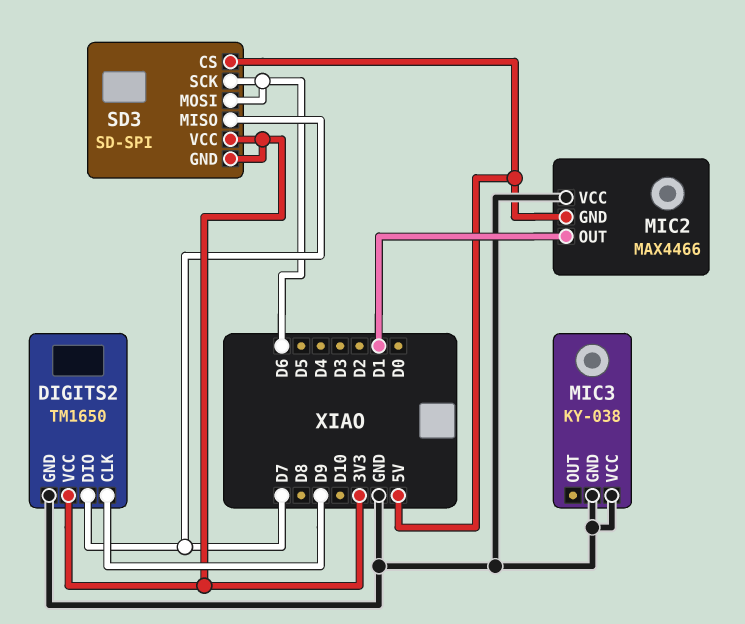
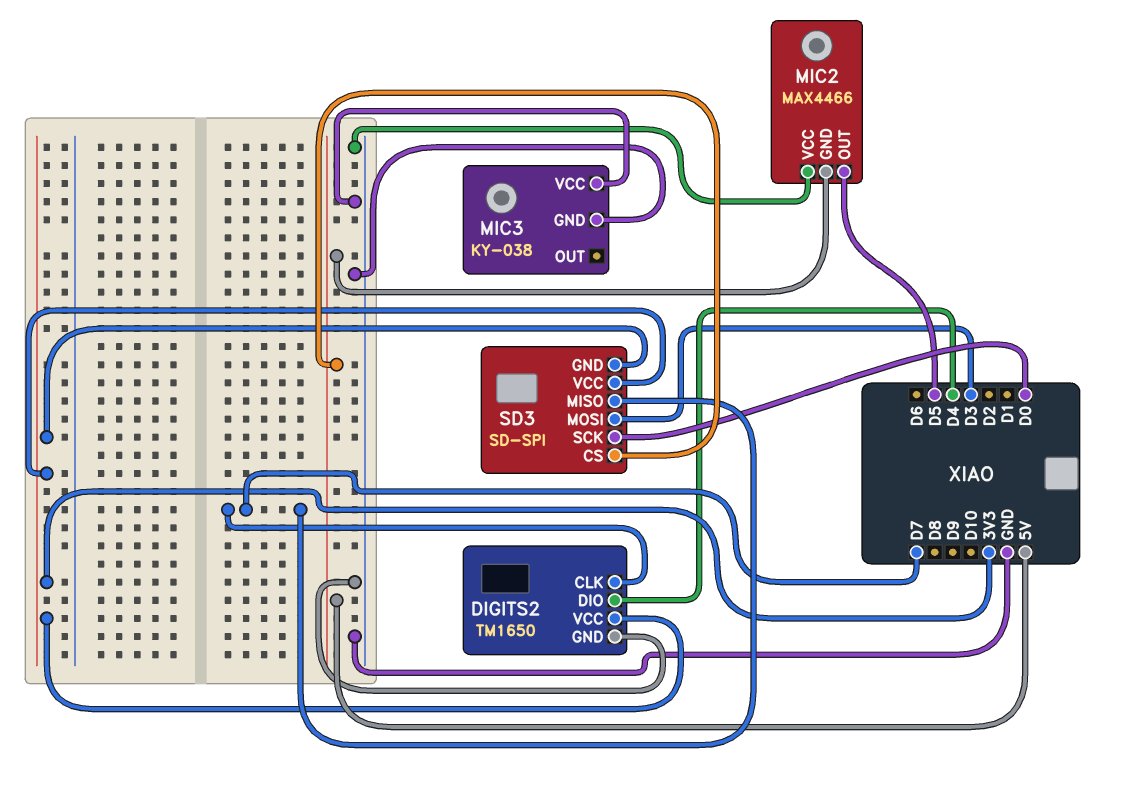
DIGITS2 pin CLK: D9 -> D7
DIGITS2 pin DIO: D7 -> D4
MIC2 pin OUT: D1 -> D5
SD3 pin MOSI: D6 -> D3
SD3 pin SCK: D6 -> D0

